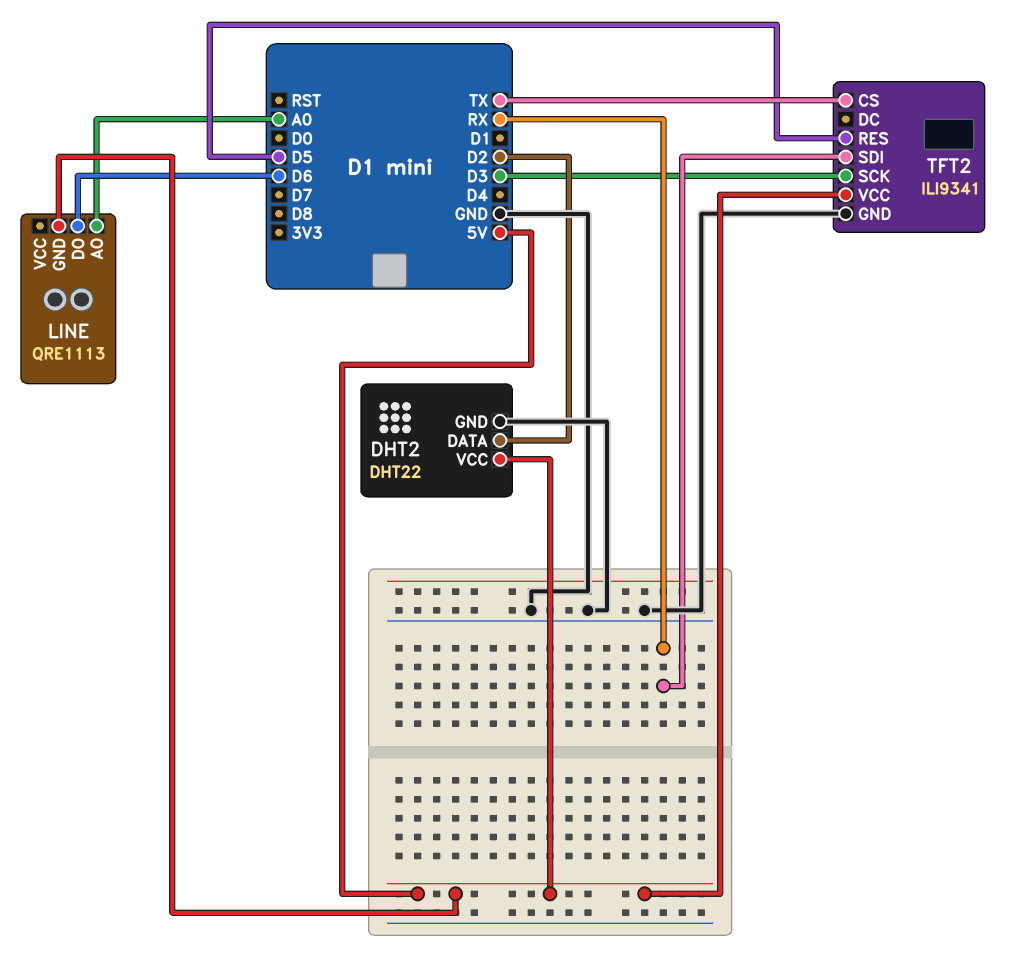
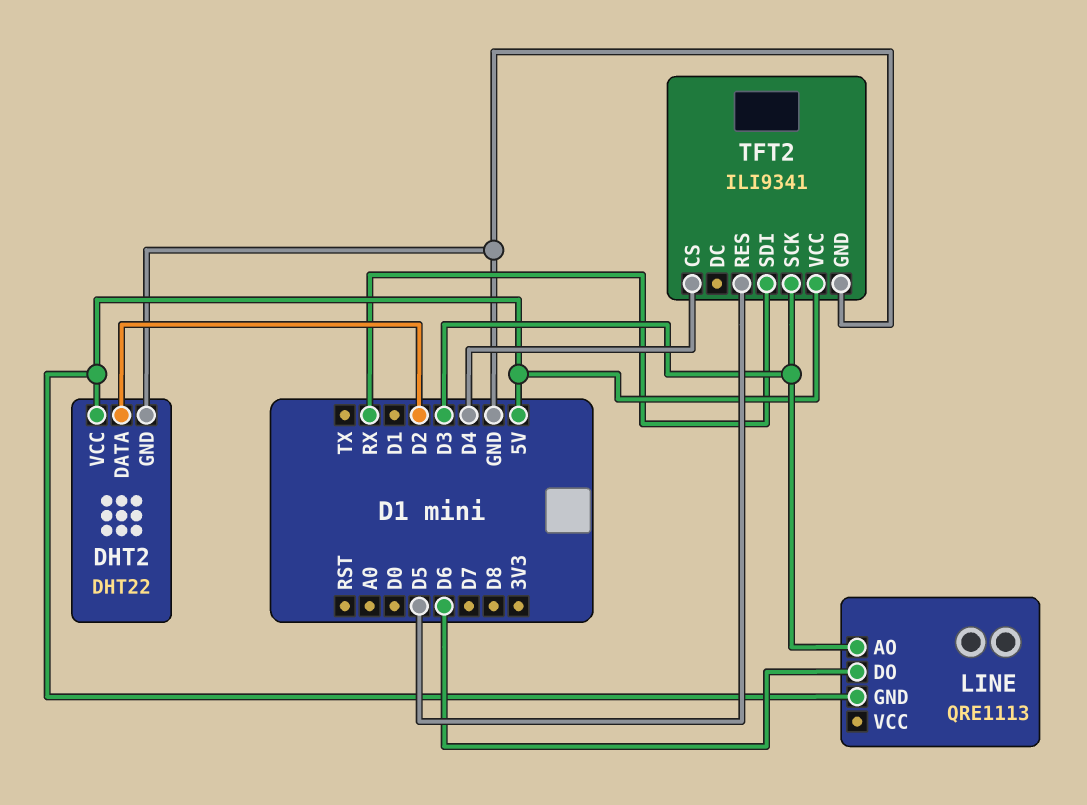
LINE pin AO: A0 -> D3
TFT2 pin CS: TX -> D4

